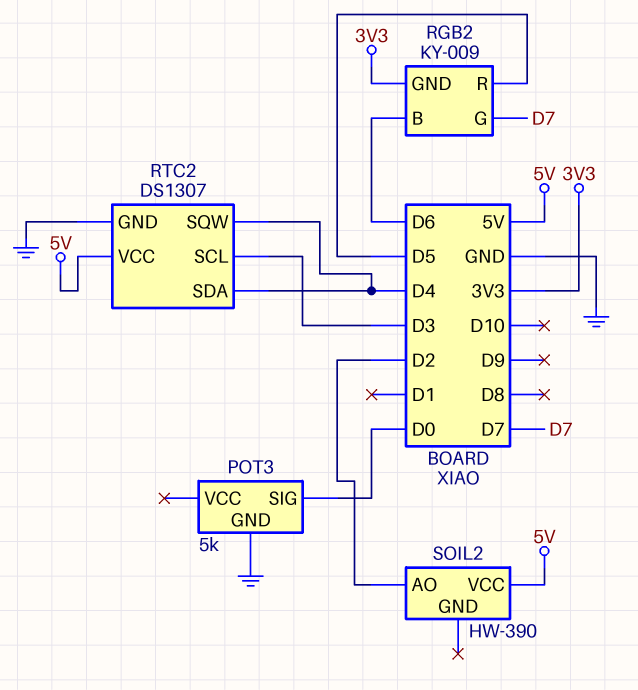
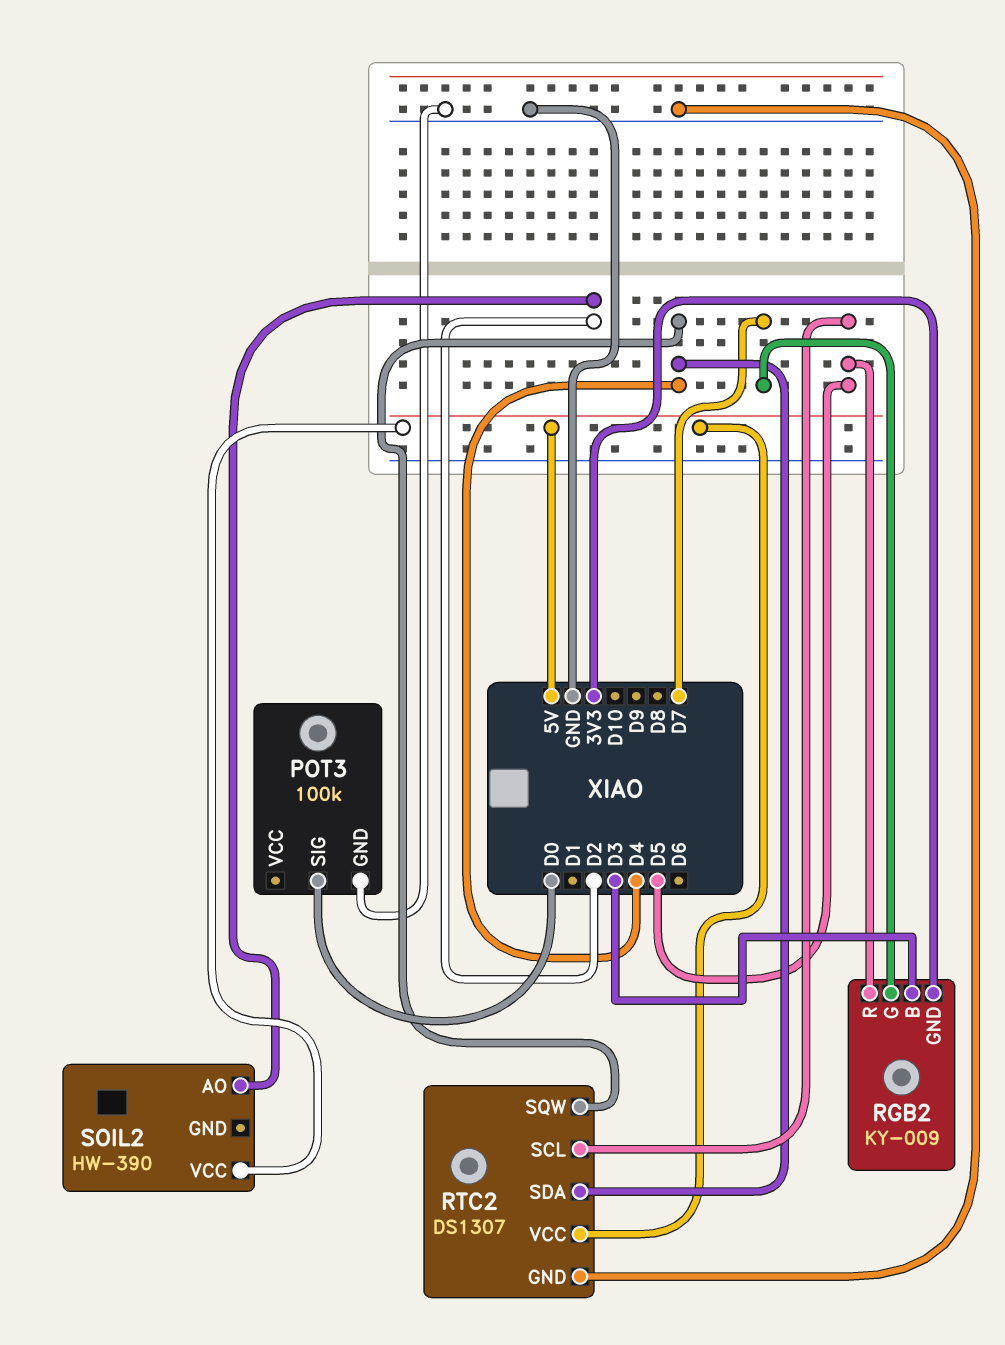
POT3: 5k -> 100k
RGB2 pin B: D6 -> D3
RTC2 pin SCL: D3 -> D5

